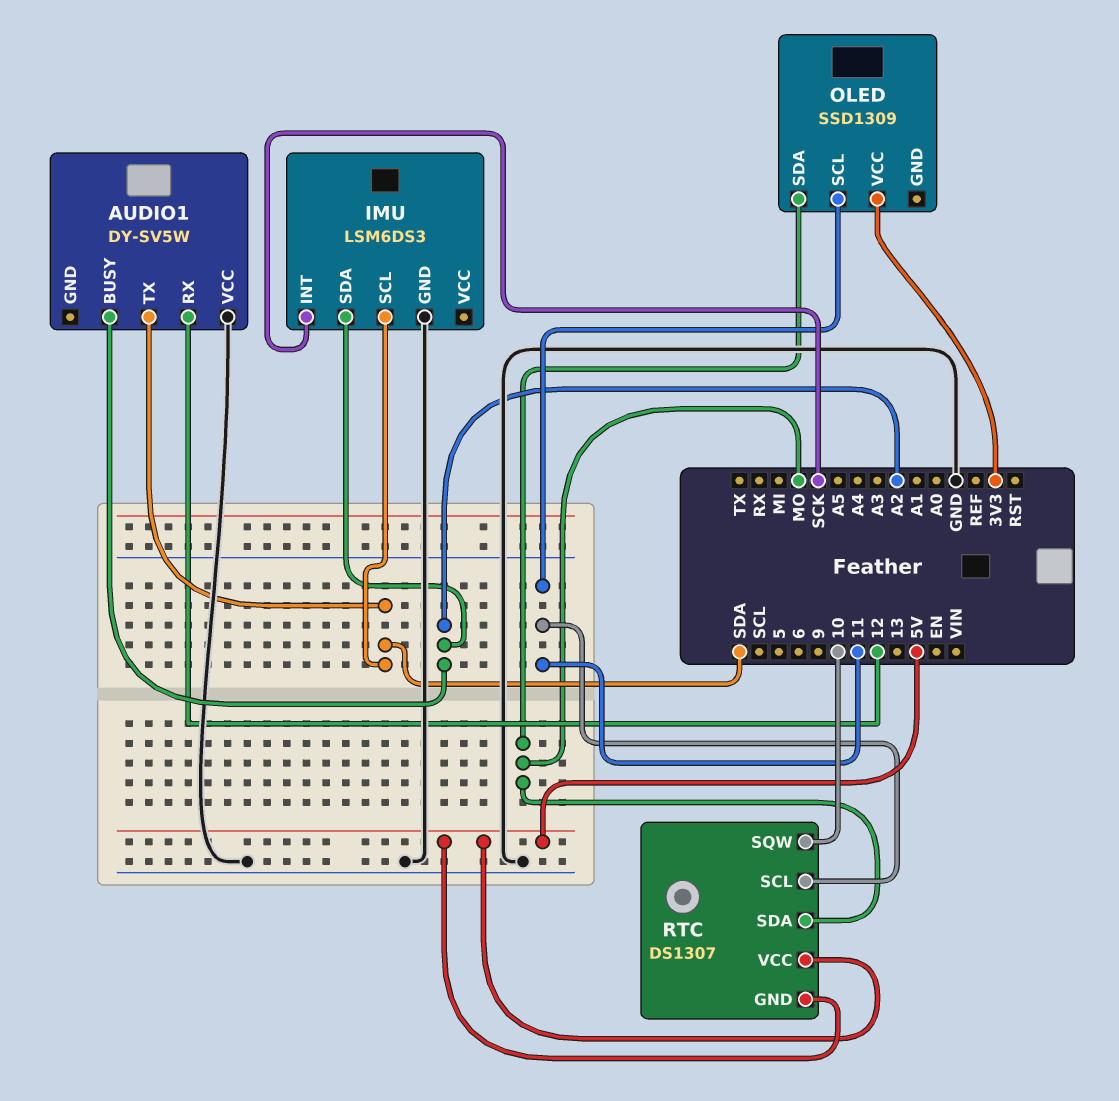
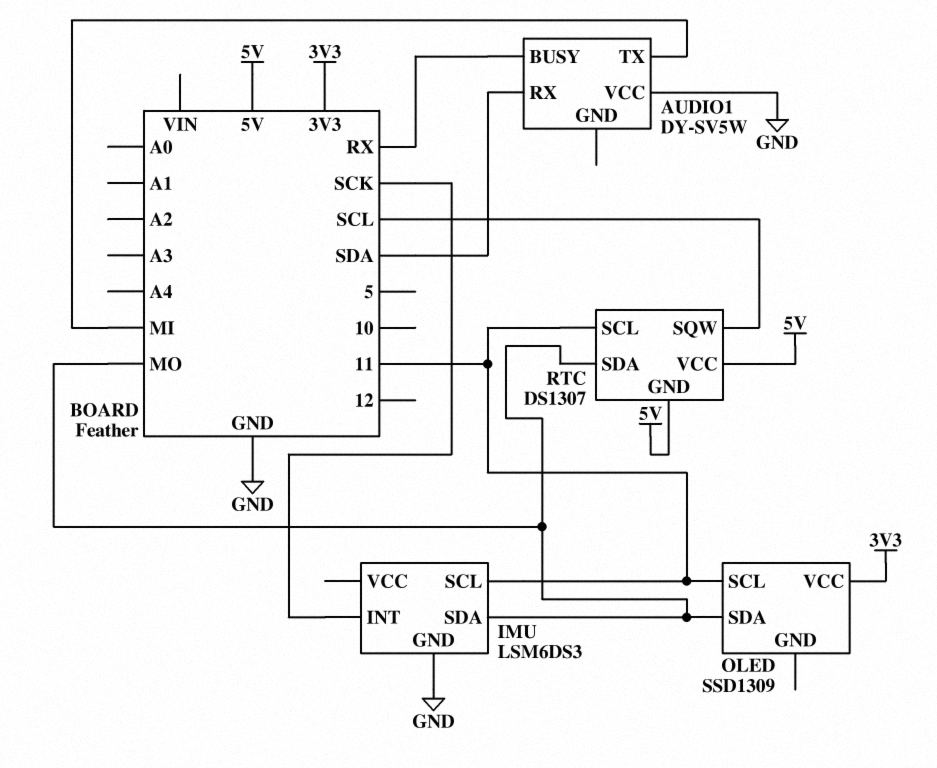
AUDIO1 pin BUSY: A2 -> RX
AUDIO1 pin RX: 12 -> SDA
AUDIO1 pin TX: SDA -> MI
IMU pin SCL: SDA -> 11
IMU pin SDA: A2 -> MO
RTC pin SQW: 10 -> SCL

